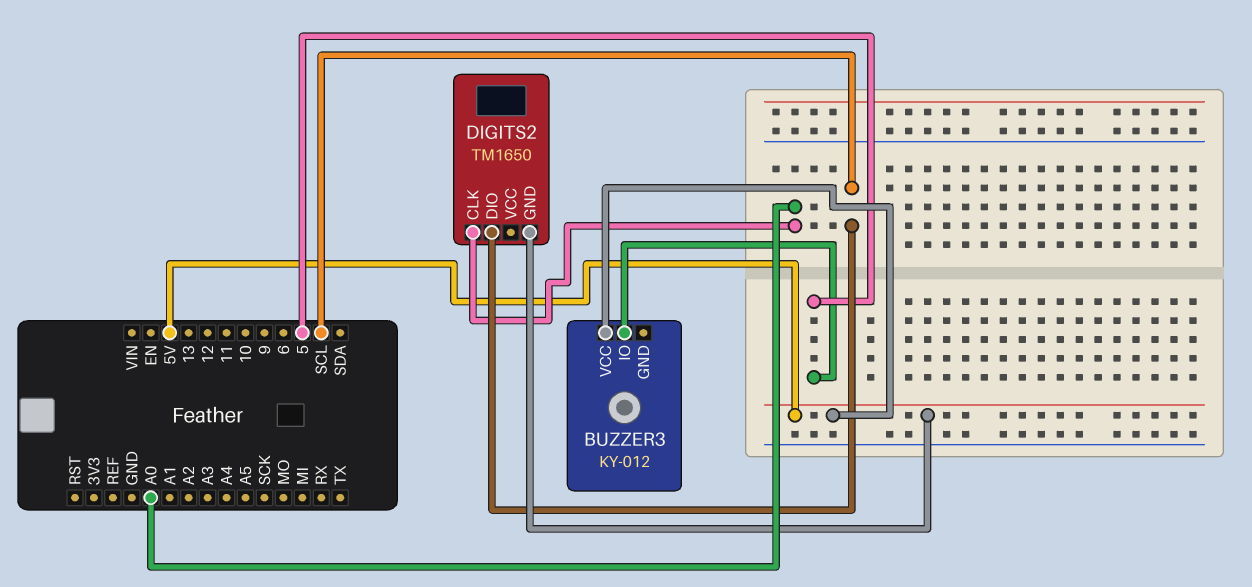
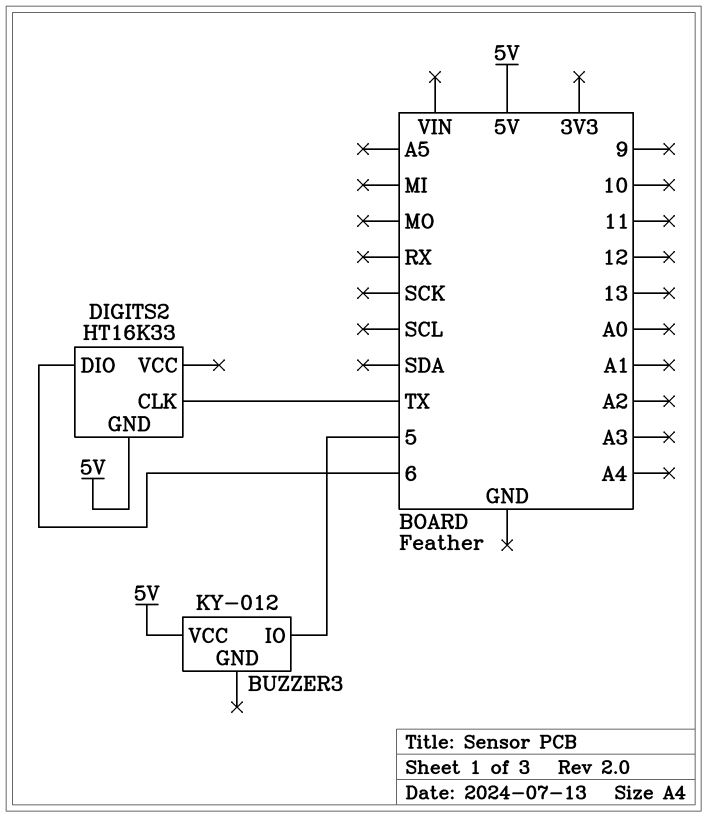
DIGITS2: TM1650 -> HT16K33
DIGITS2 pin CLK: A0 -> TX
DIGITS2 pin DIO: SCL -> 6

